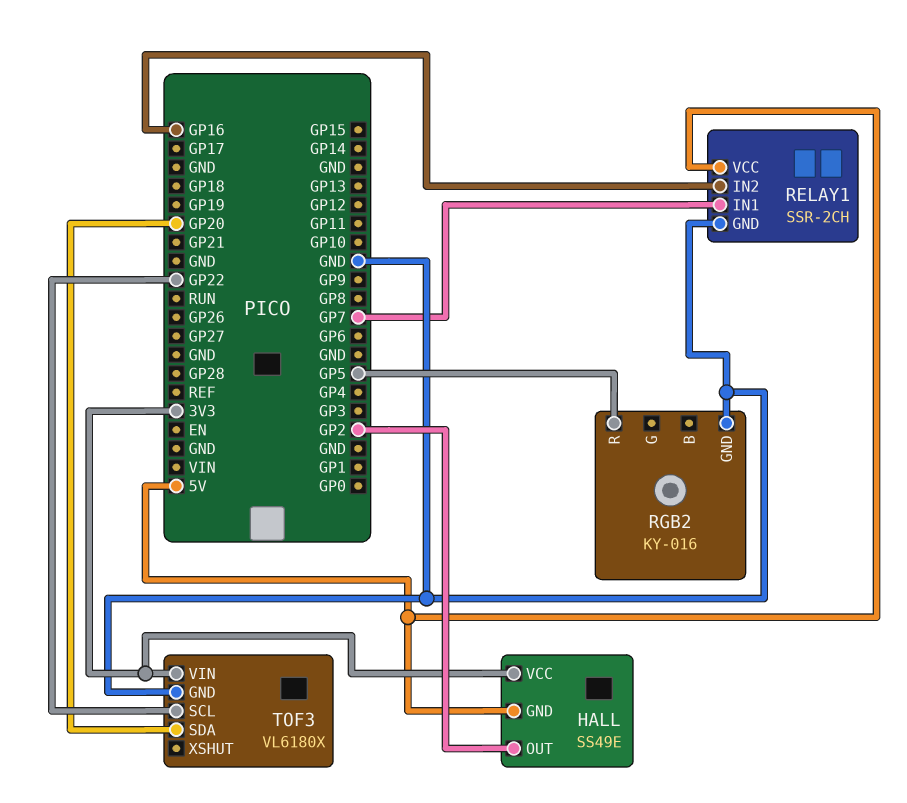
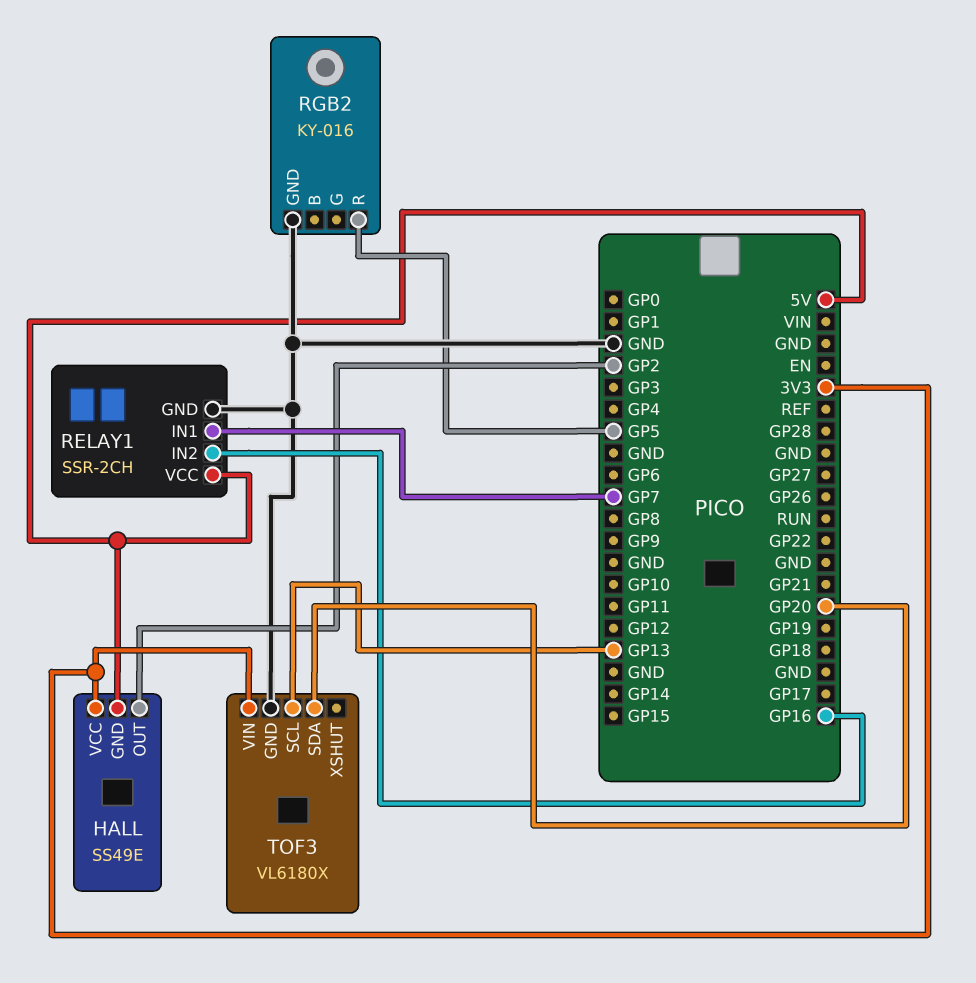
TOF3 pin SCL: GP22 -> GP13

